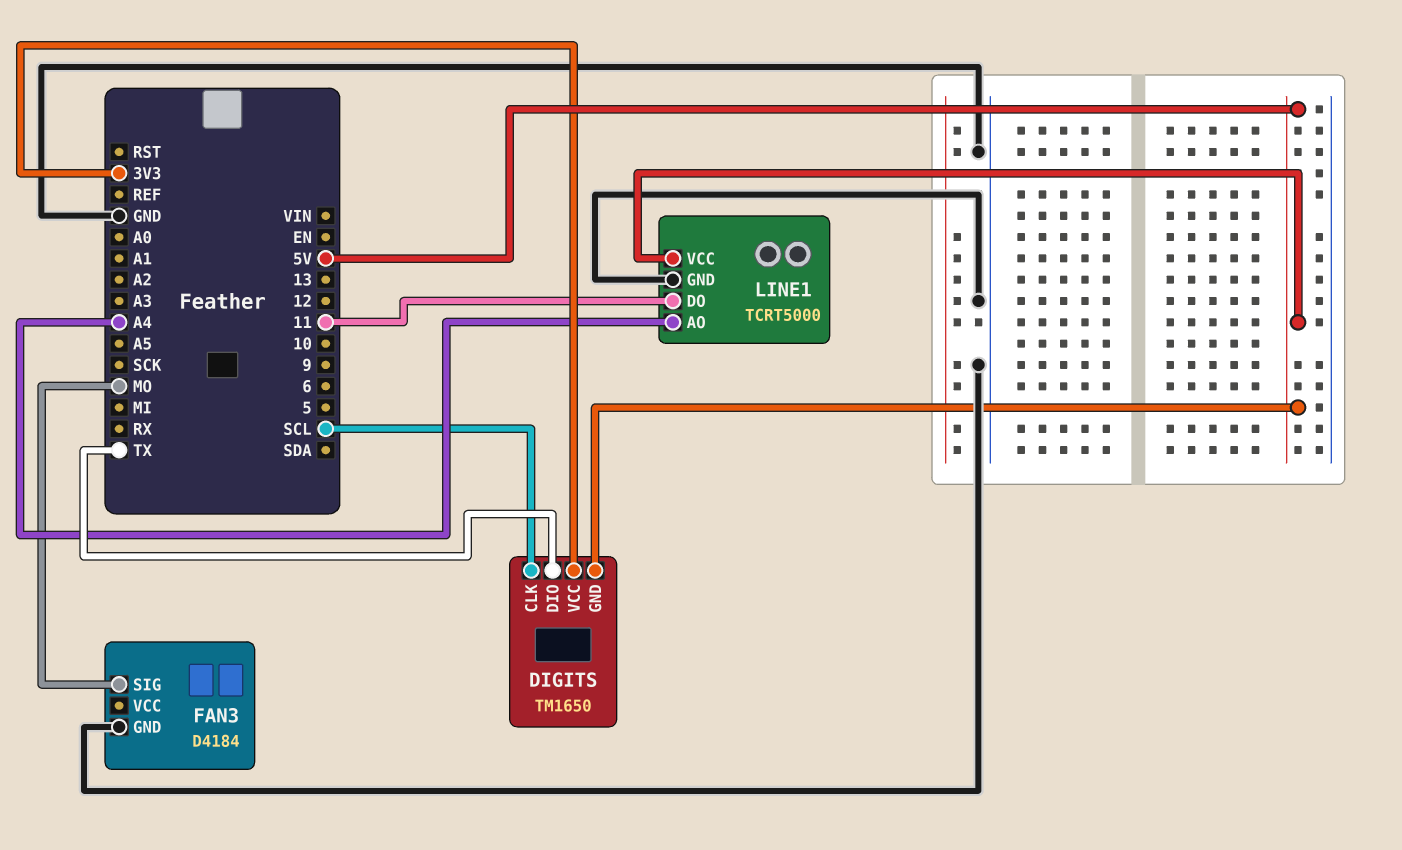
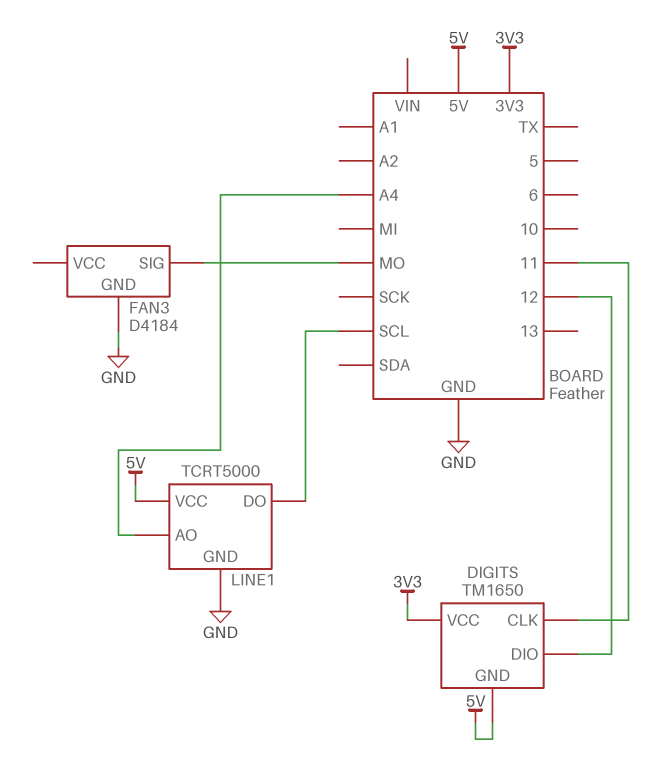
DIGITS pin CLK: SCL -> 11
DIGITS pin DIO: TX -> 12
LINE1 pin DO: 11 -> SCL

